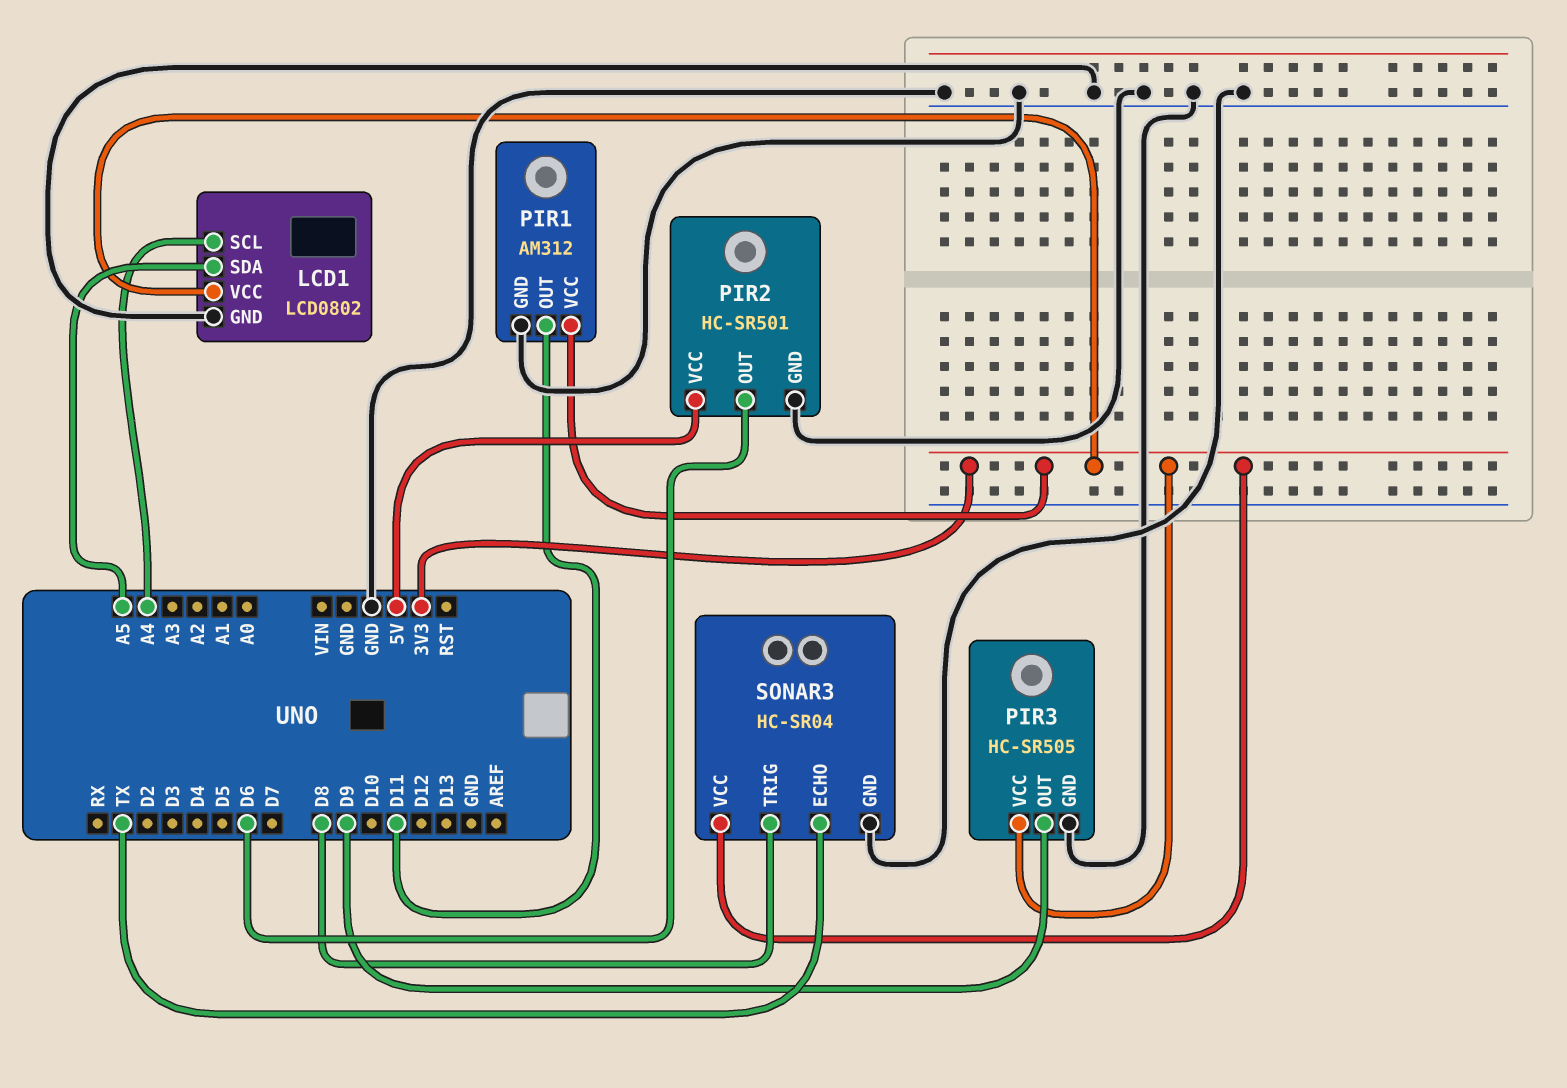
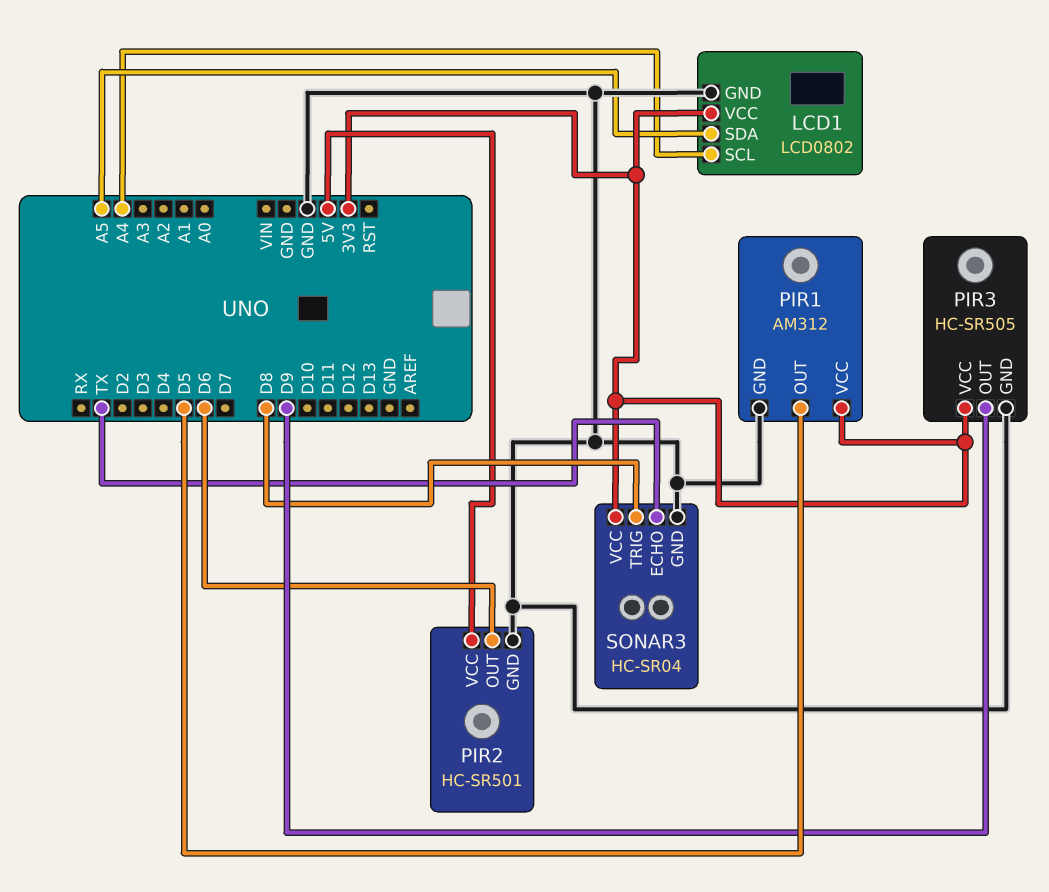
PIR1 pin OUT: D11 -> D5

